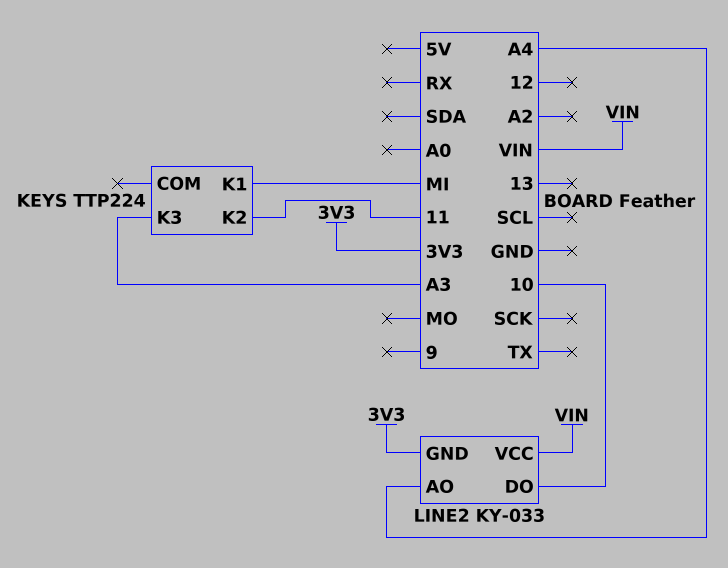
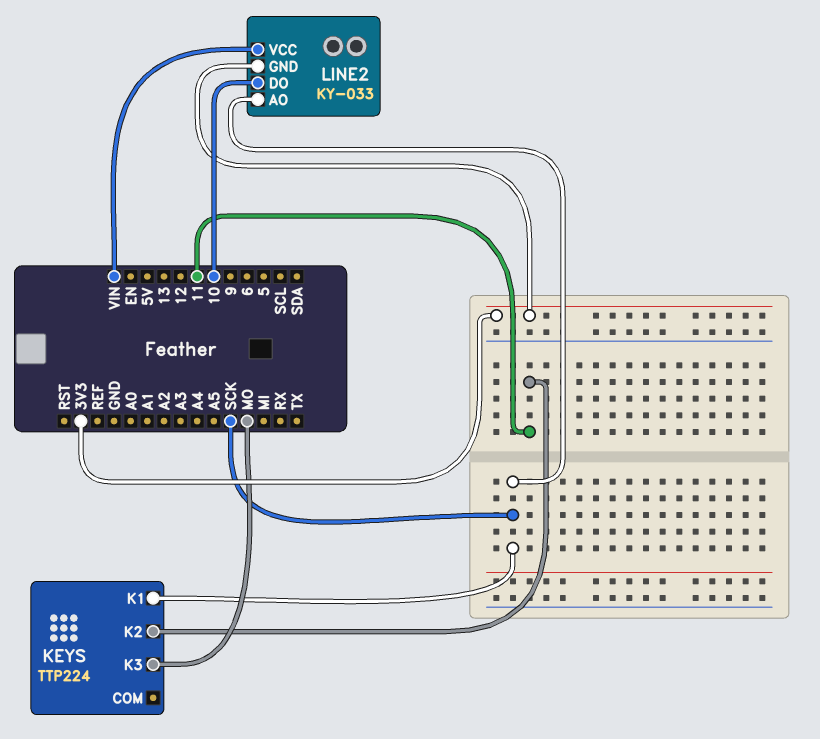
KEYS pin K1: MI -> SCK
KEYS pin K3: A3 -> MO
LINE2 pin AO: A4 -> SCK

